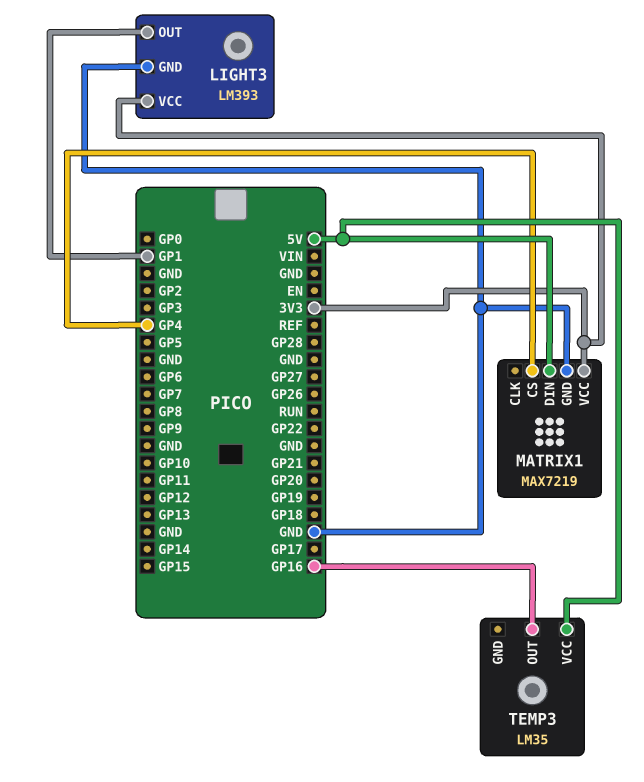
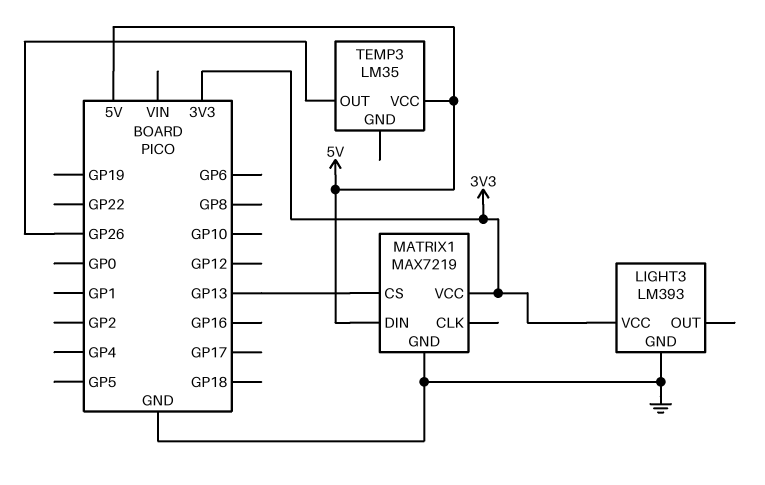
LIGHT3 pin OUT: GP1 -> none
MATRIX1 pin CS: GP4 -> GP13
TEMP3 pin OUT: GP16 -> GP26

